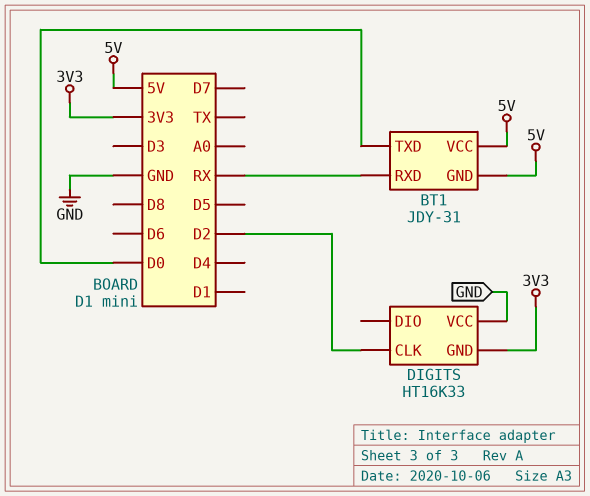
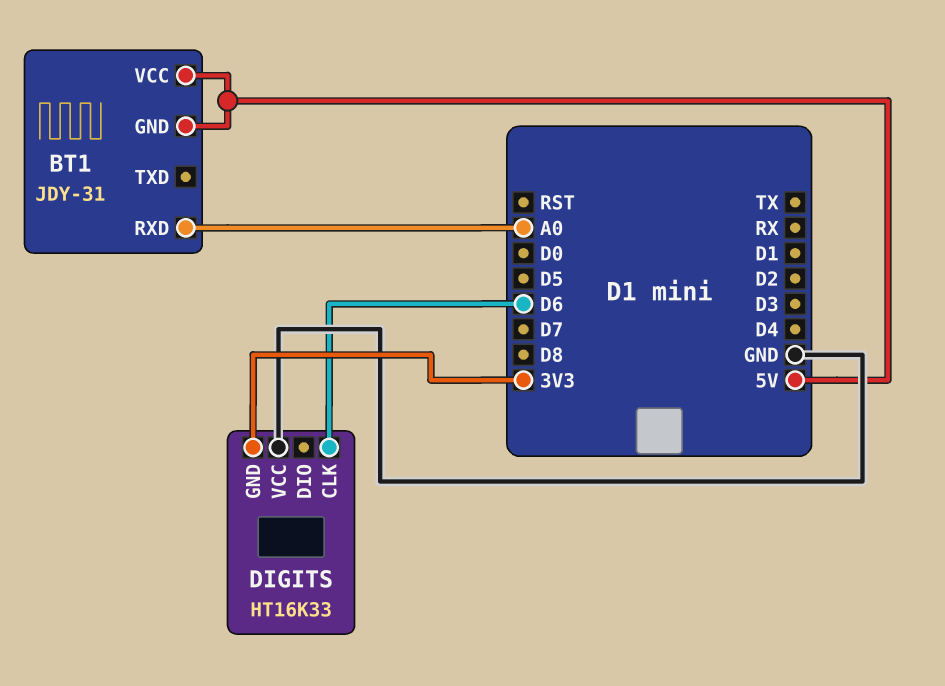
BT1 pin RXD: RX -> A0
BT1 pin TXD: D0 -> none
DIGITS pin CLK: D2 -> D6

